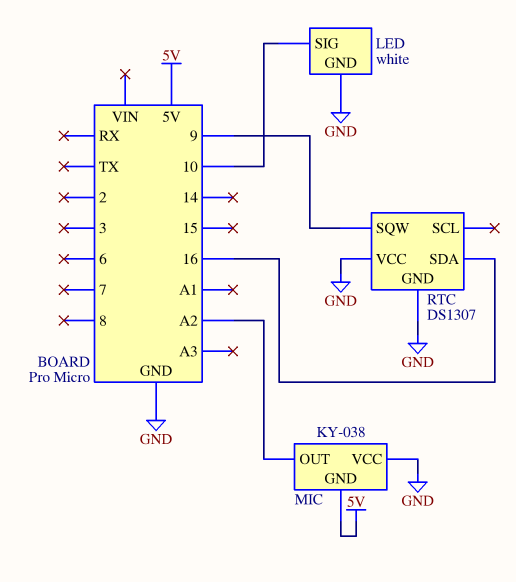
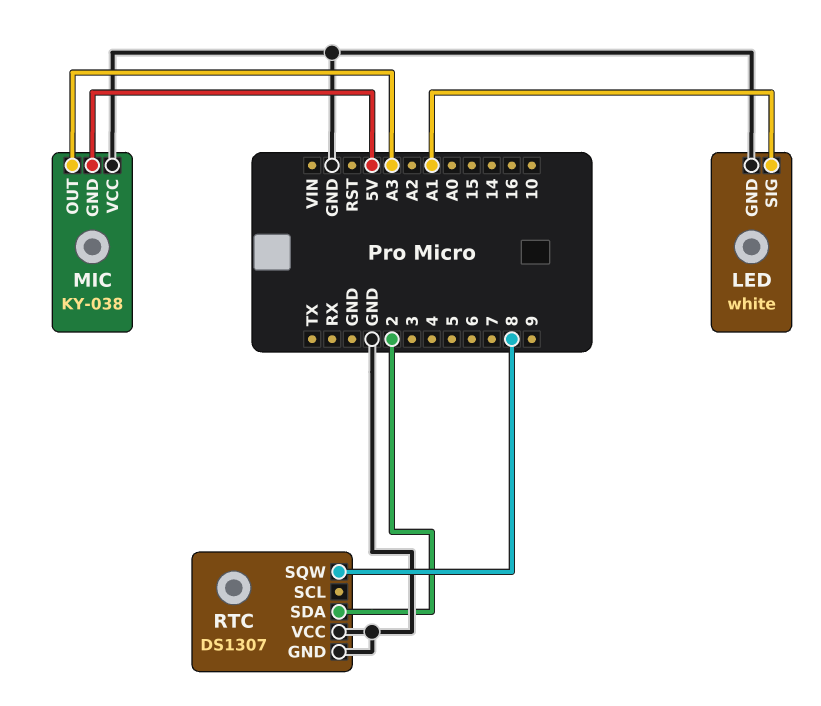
LED pin SIG: 10 -> A1
MIC pin OUT: A2 -> A3
RTC pin SDA: 16 -> 2
RTC pin SQW: 9 -> 8

